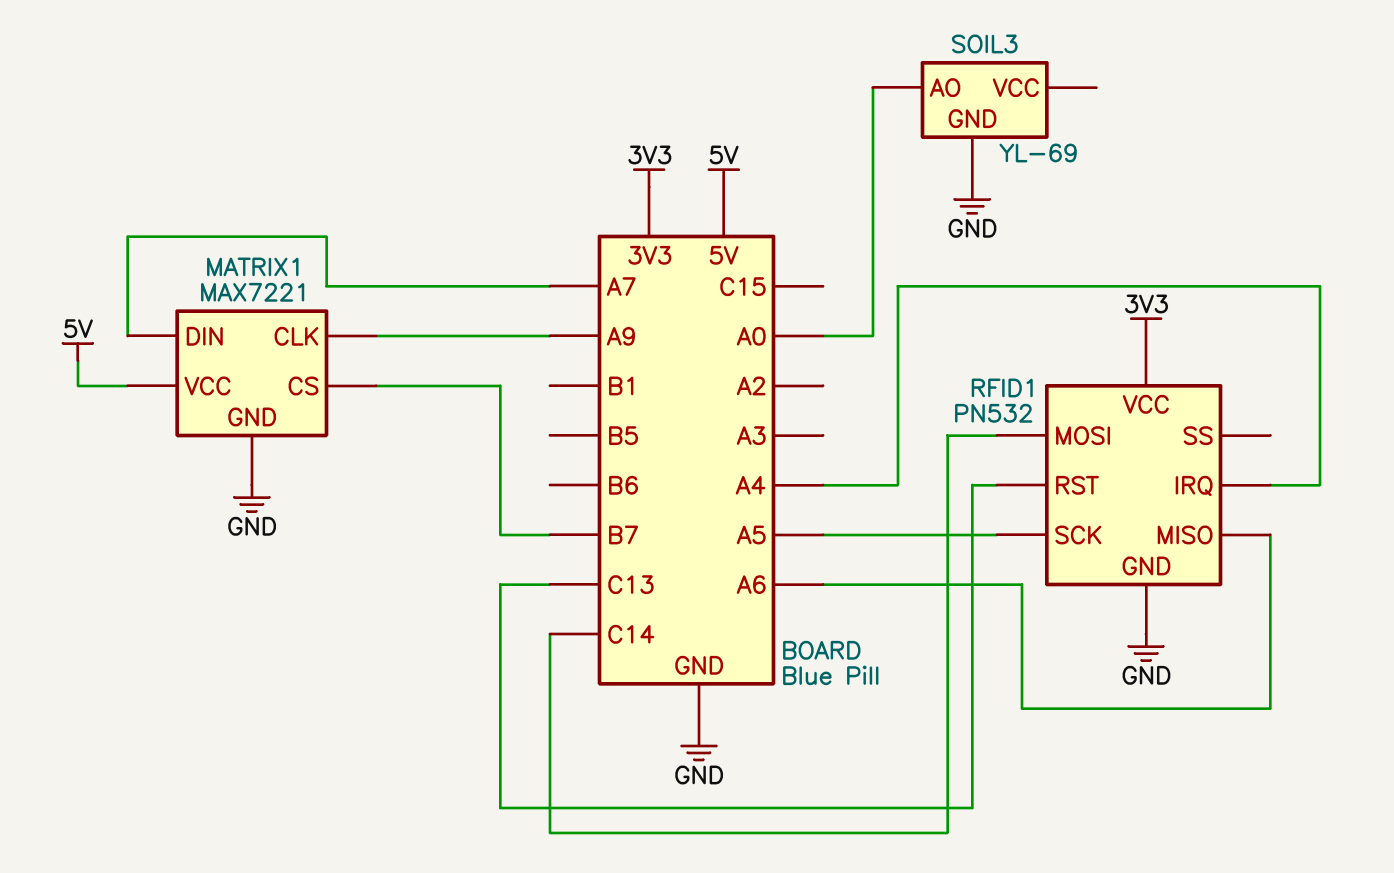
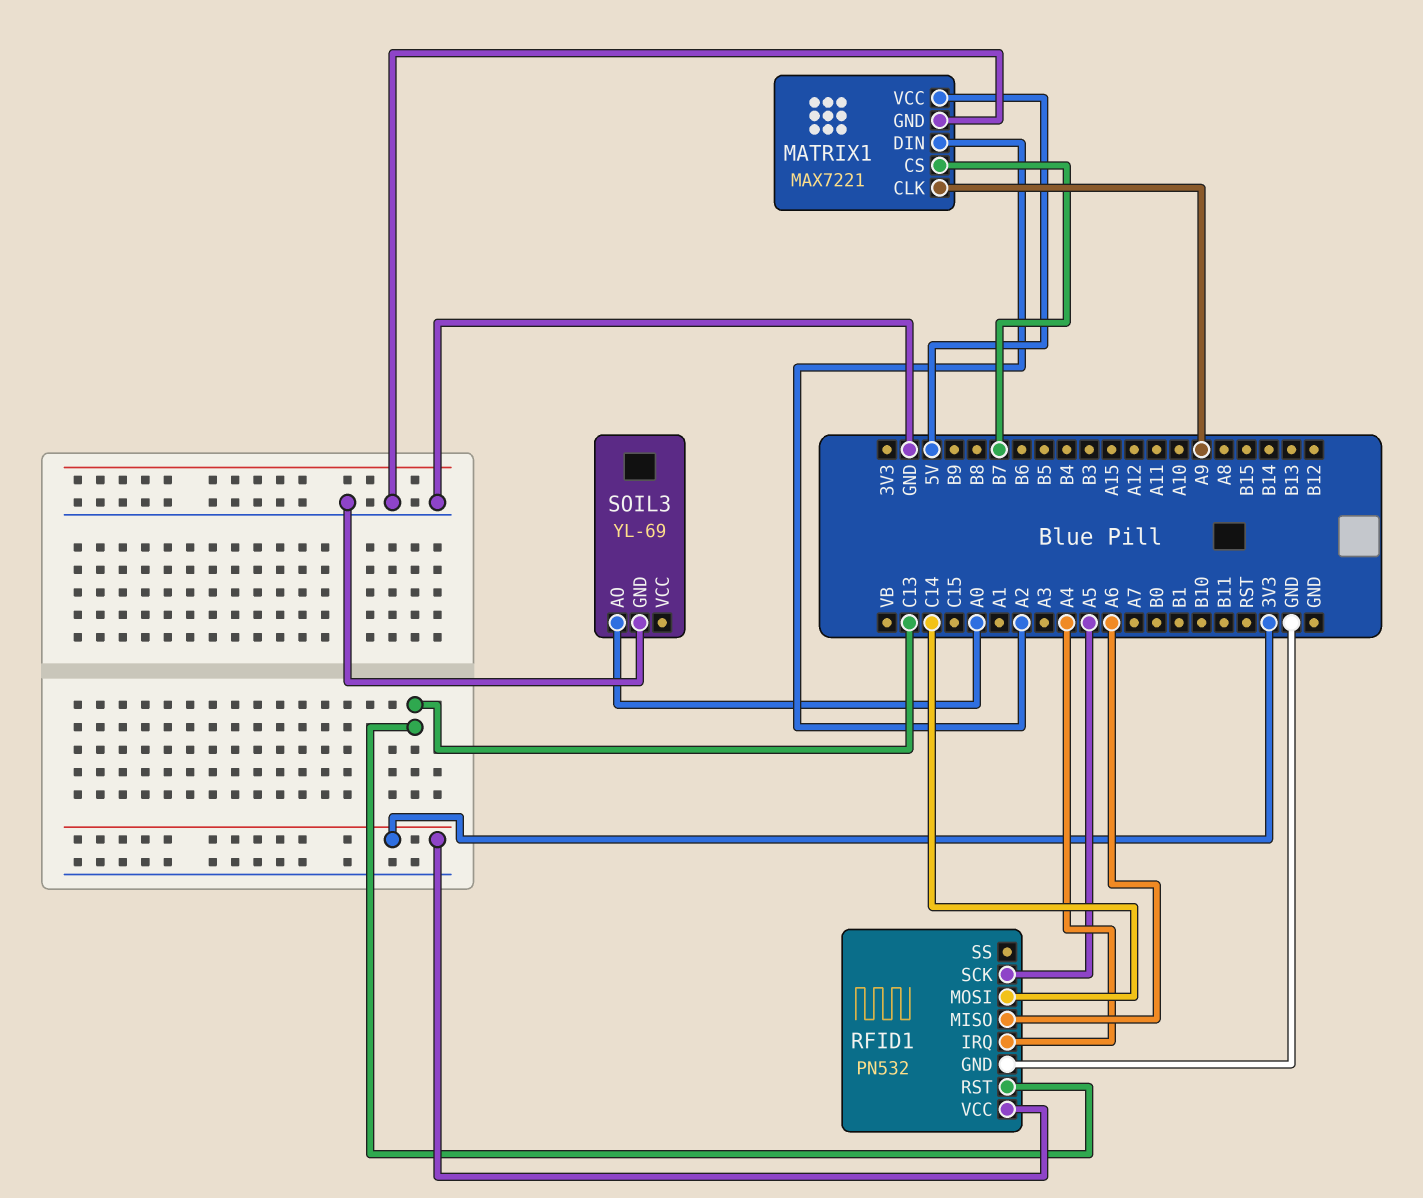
MATRIX1 pin DIN: A7 -> A2

